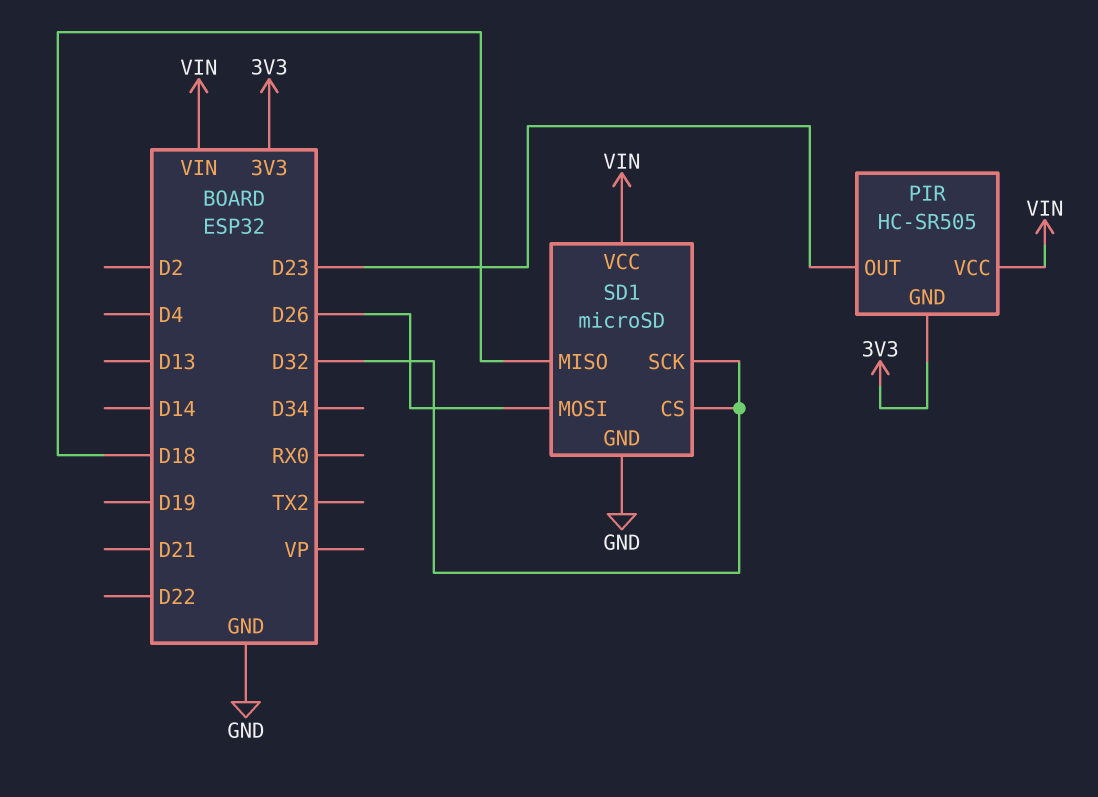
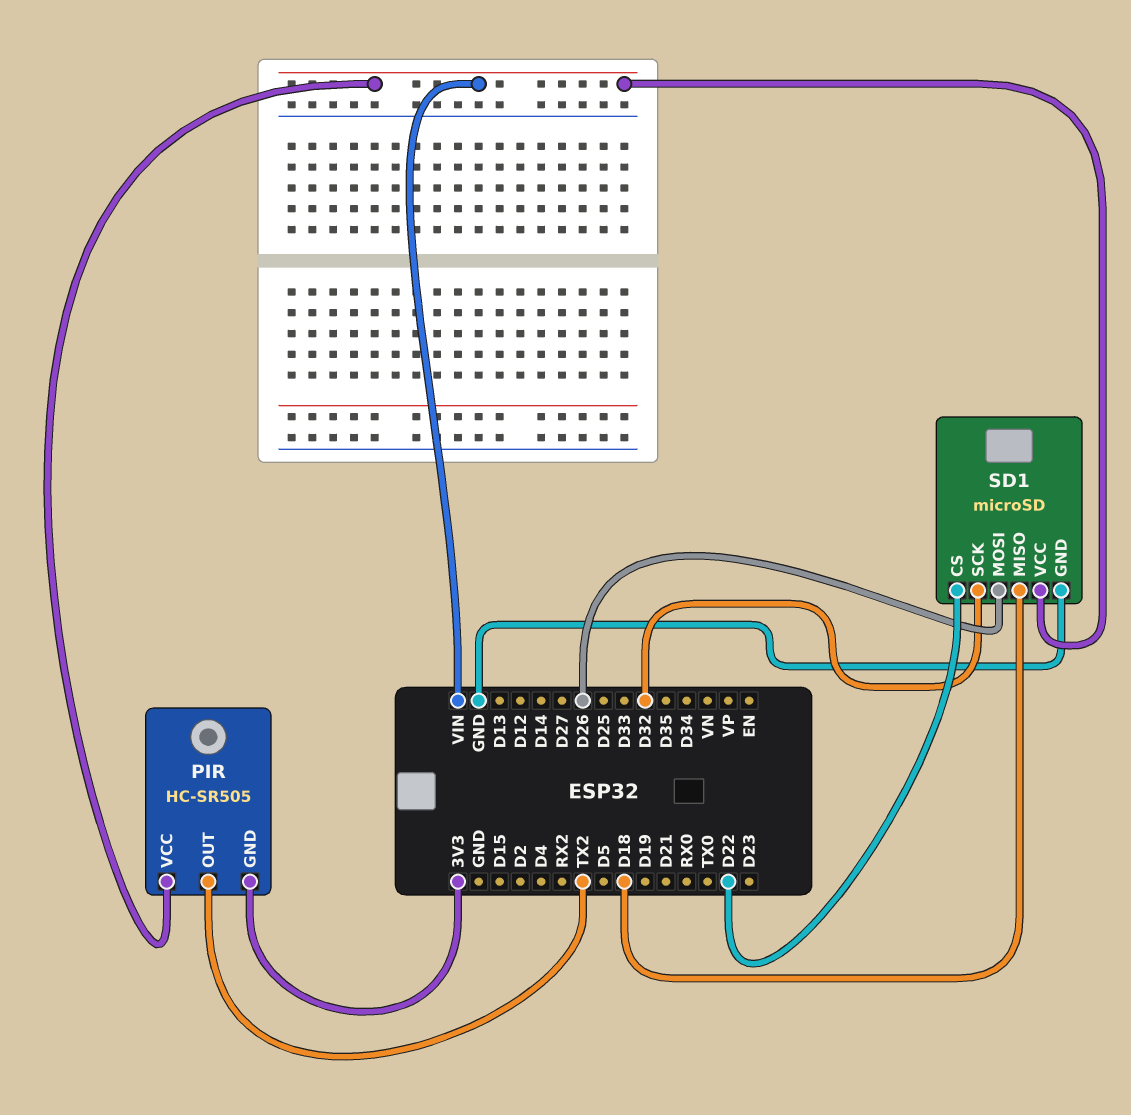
PIR pin OUT: D23 -> TX2
SD1 pin CS: D32 -> D22

